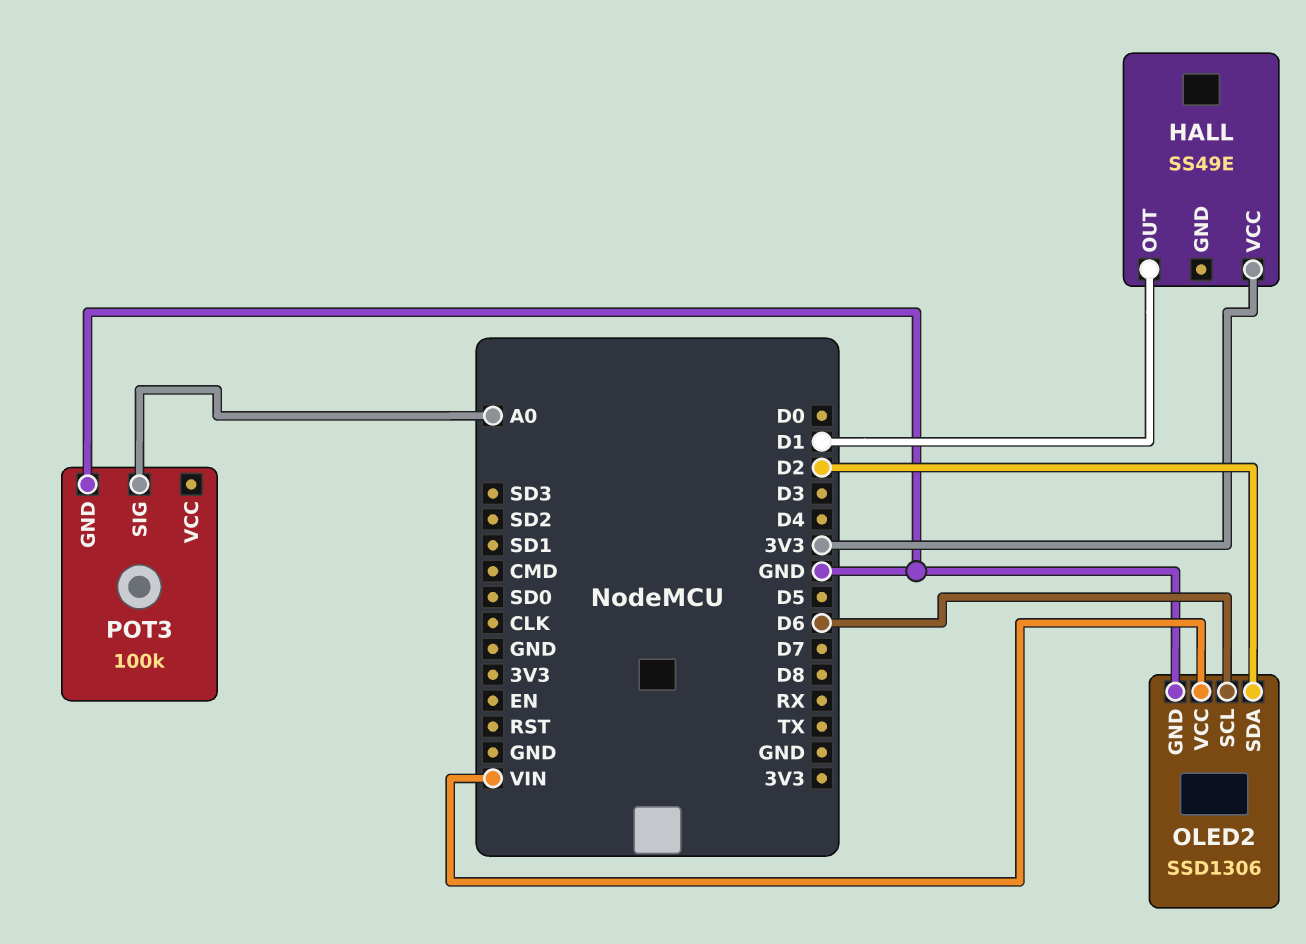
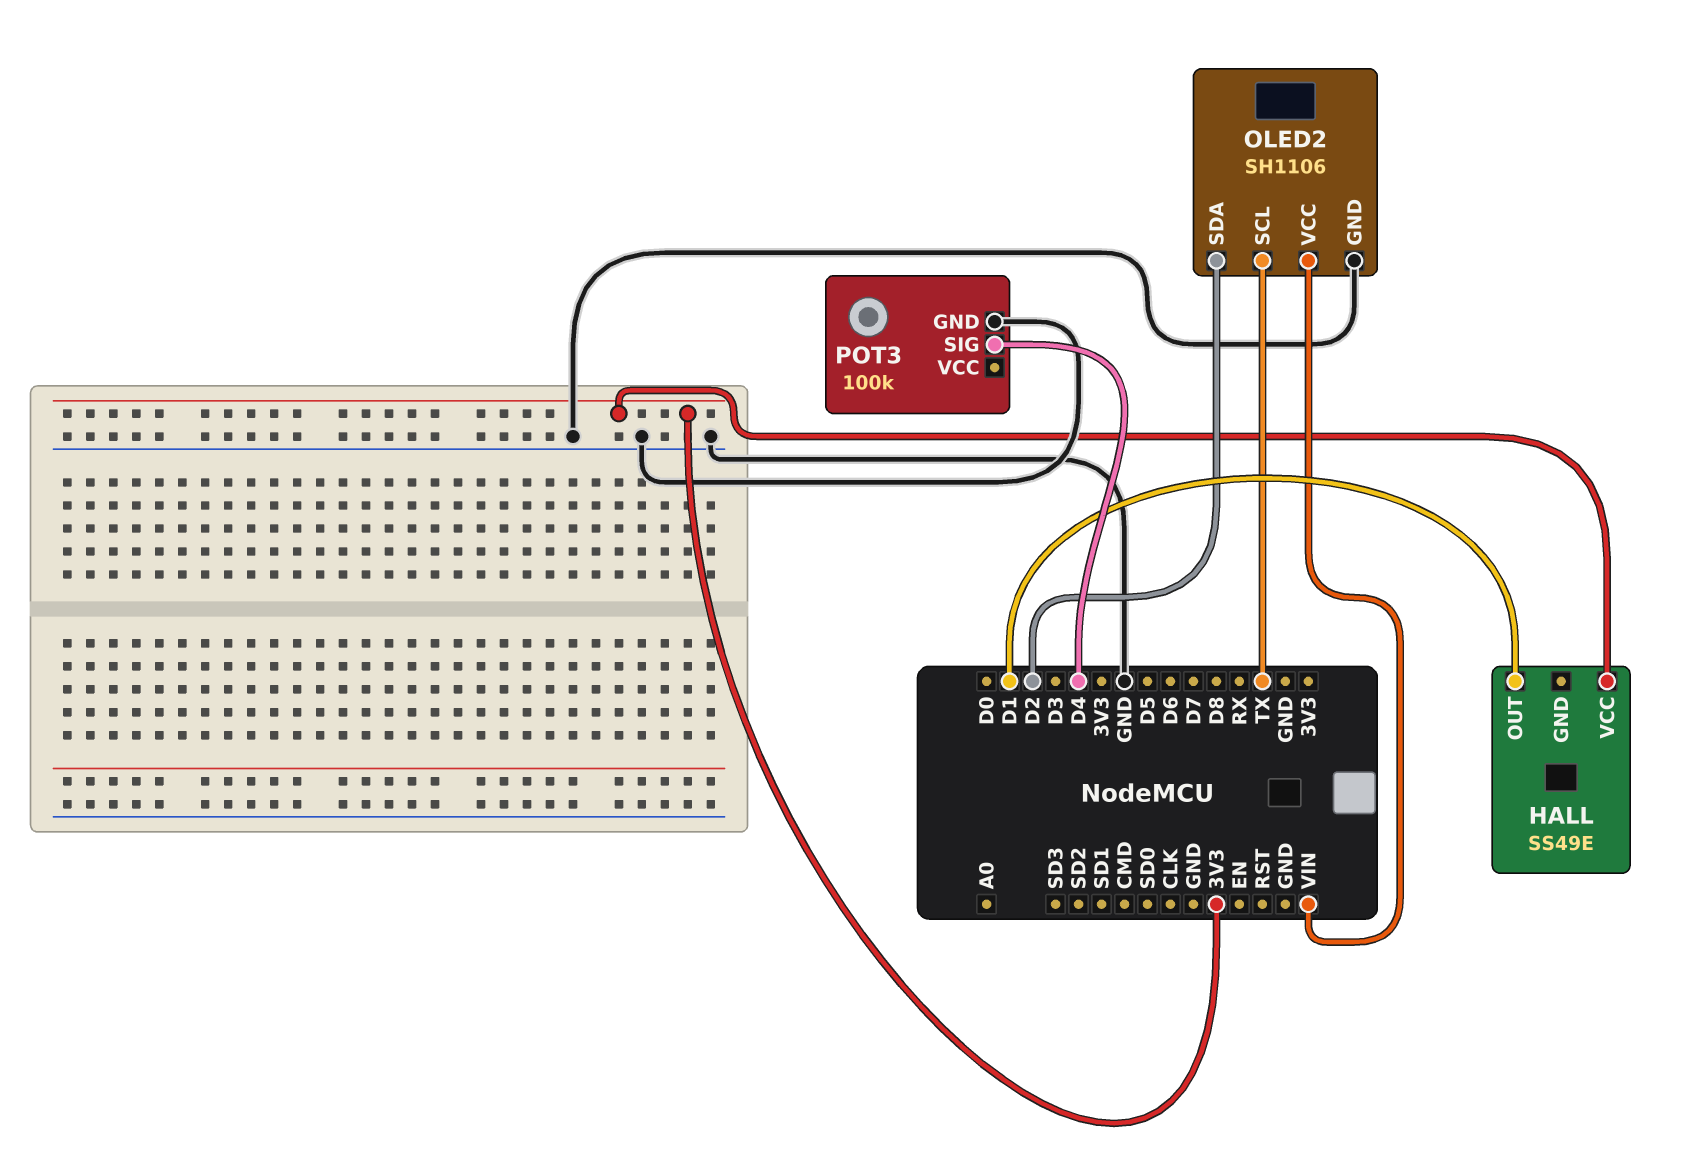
OLED2: SSD1306 -> SH1106
OLED2 pin SCL: D6 -> TX
POT3 pin SIG: A0 -> D4

